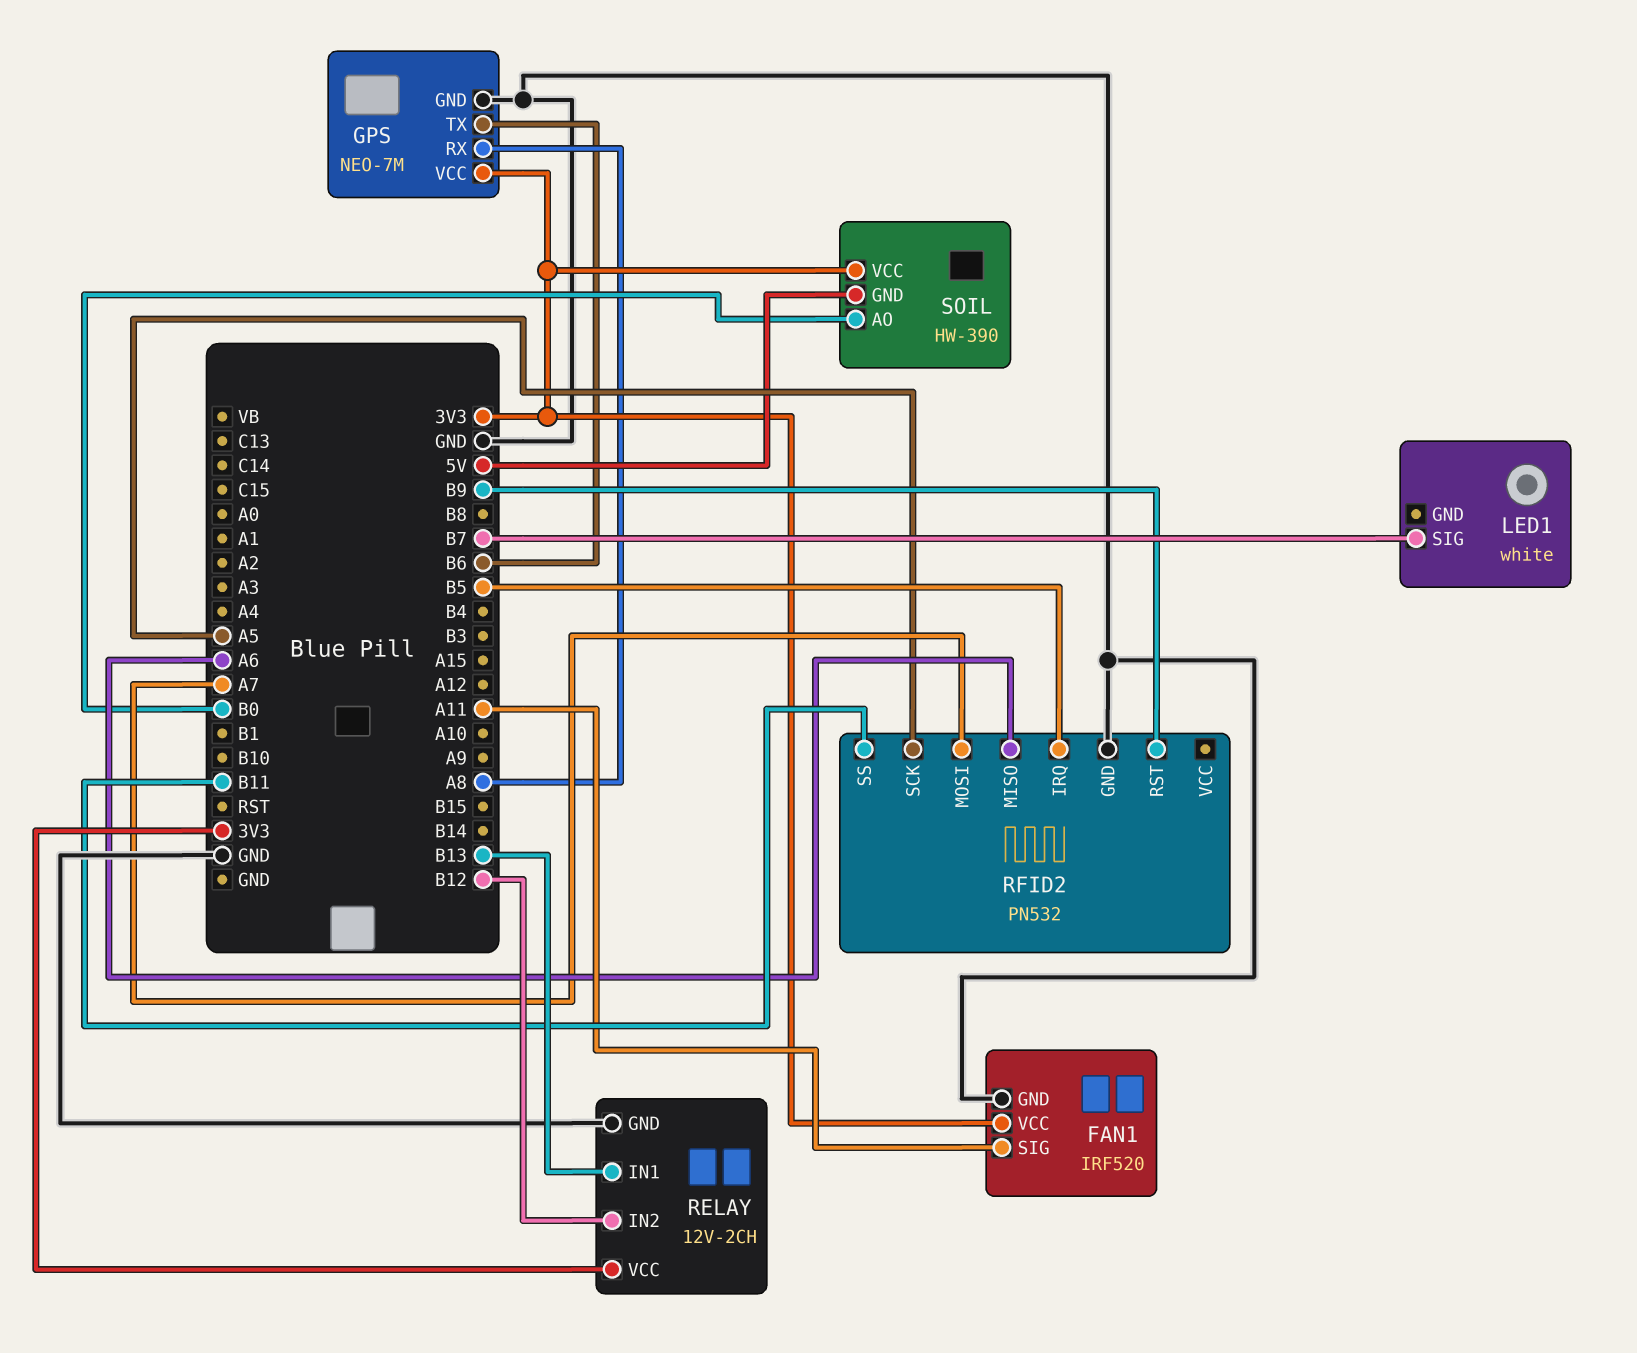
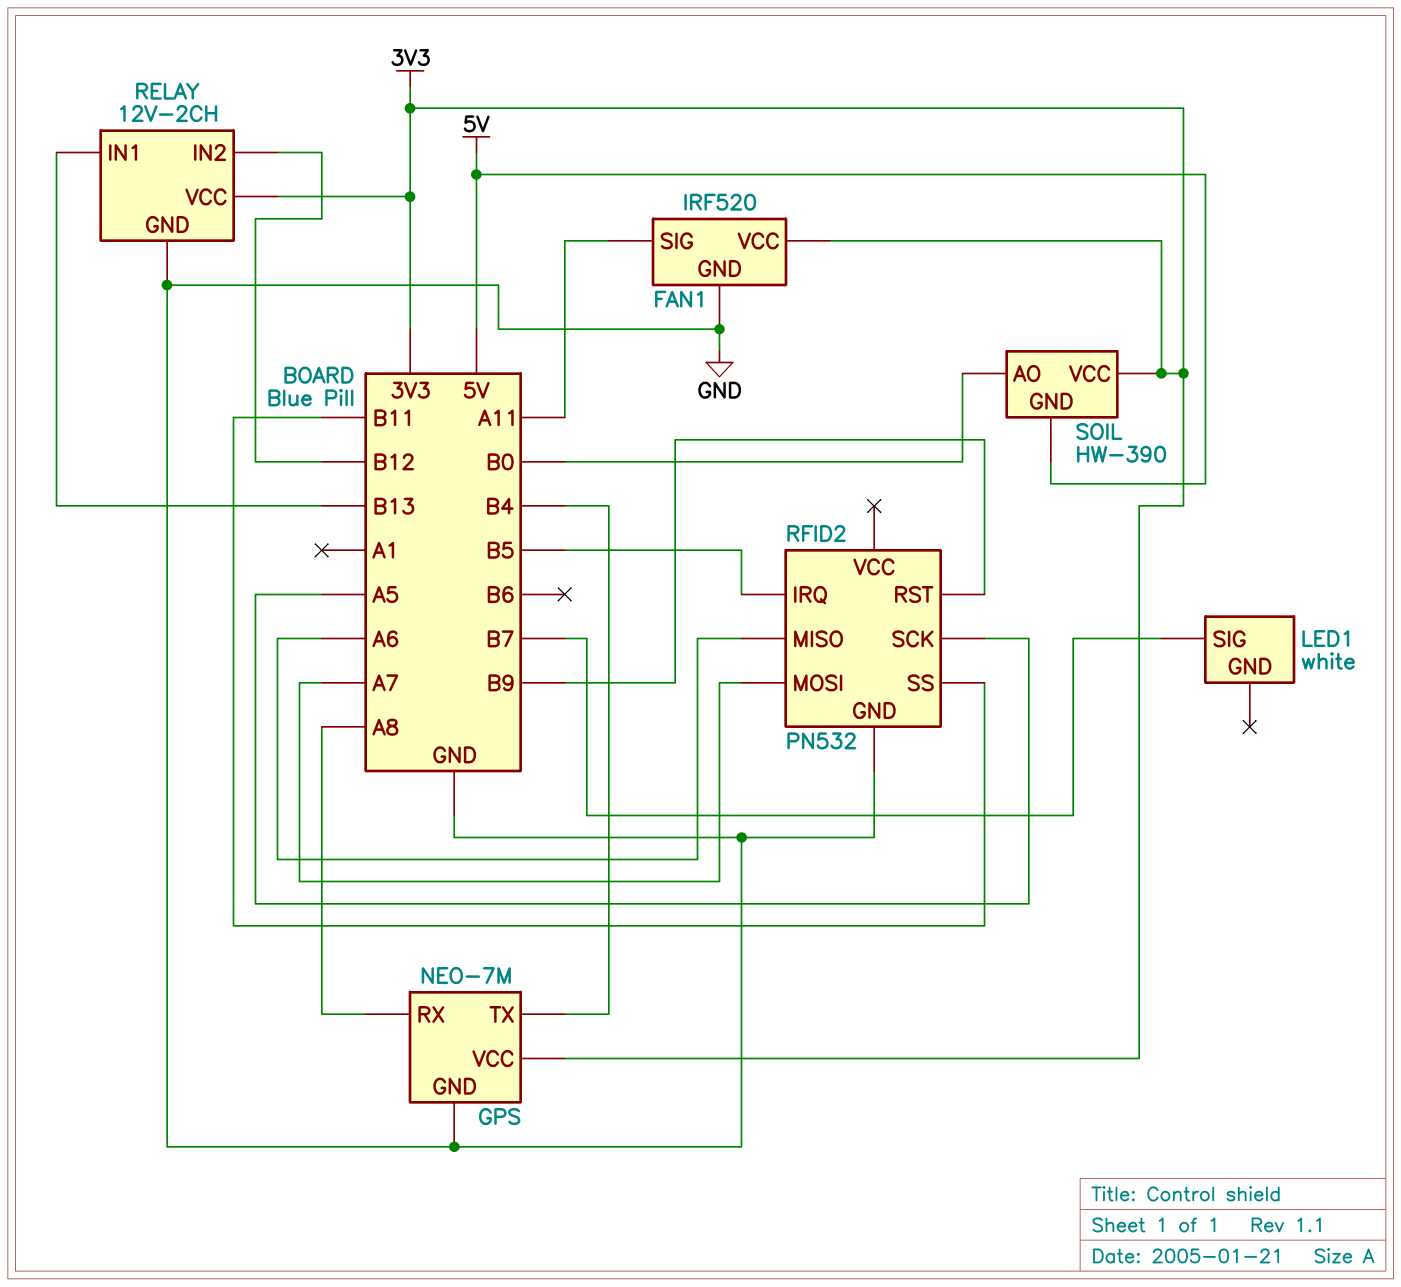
GPS pin TX: B6 -> B4

